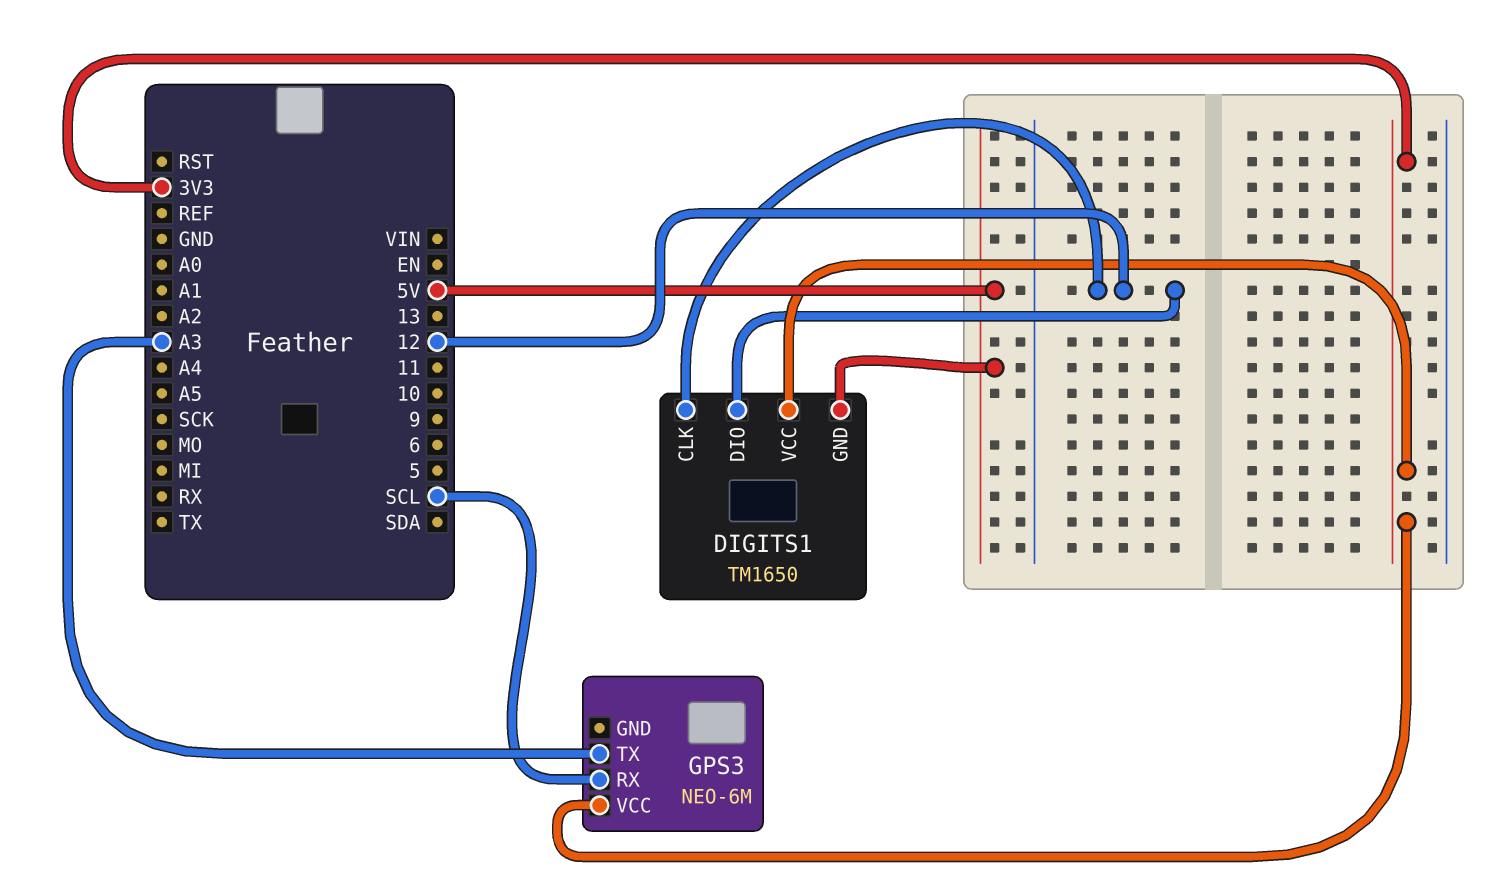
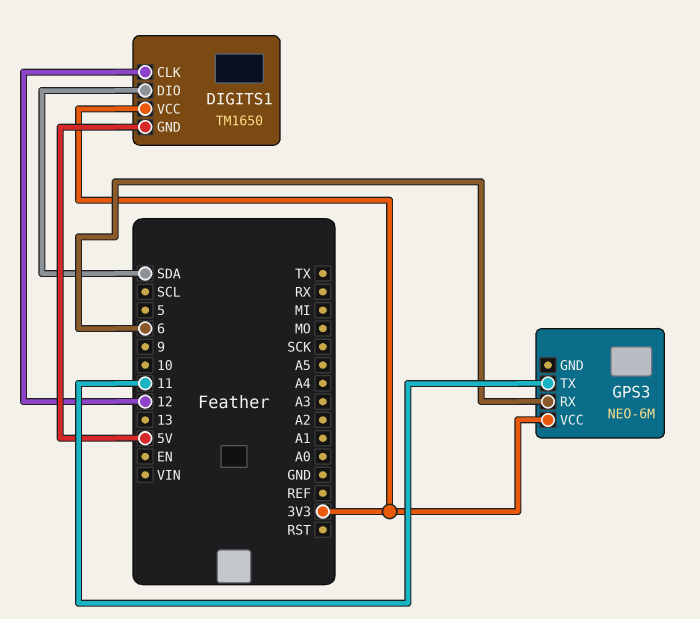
DIGITS1 pin DIO: 12 -> SDA
GPS3 pin RX: SCL -> 6
GPS3 pin TX: A3 -> 11

